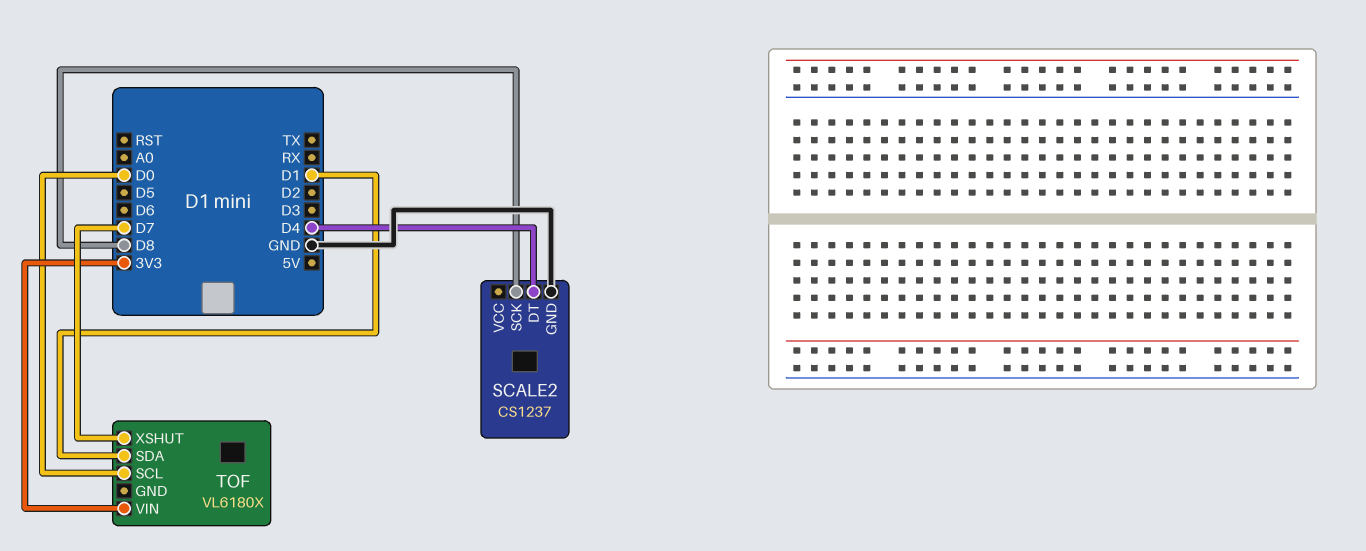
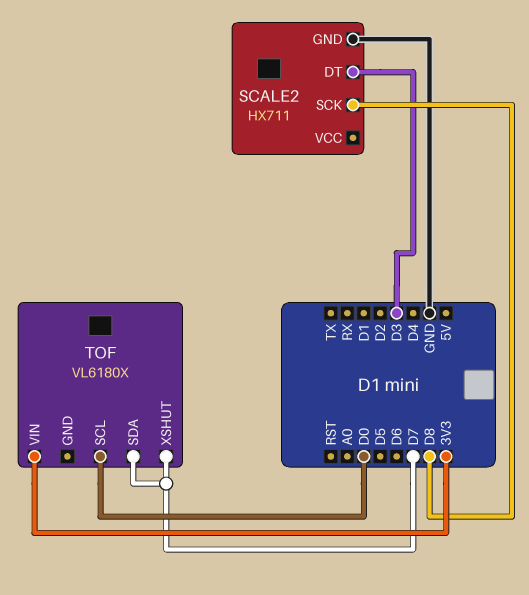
SCALE2: CS1237 -> HX711
SCALE2 pin DT: D4 -> D3
TOF pin SDA: D1 -> D7

